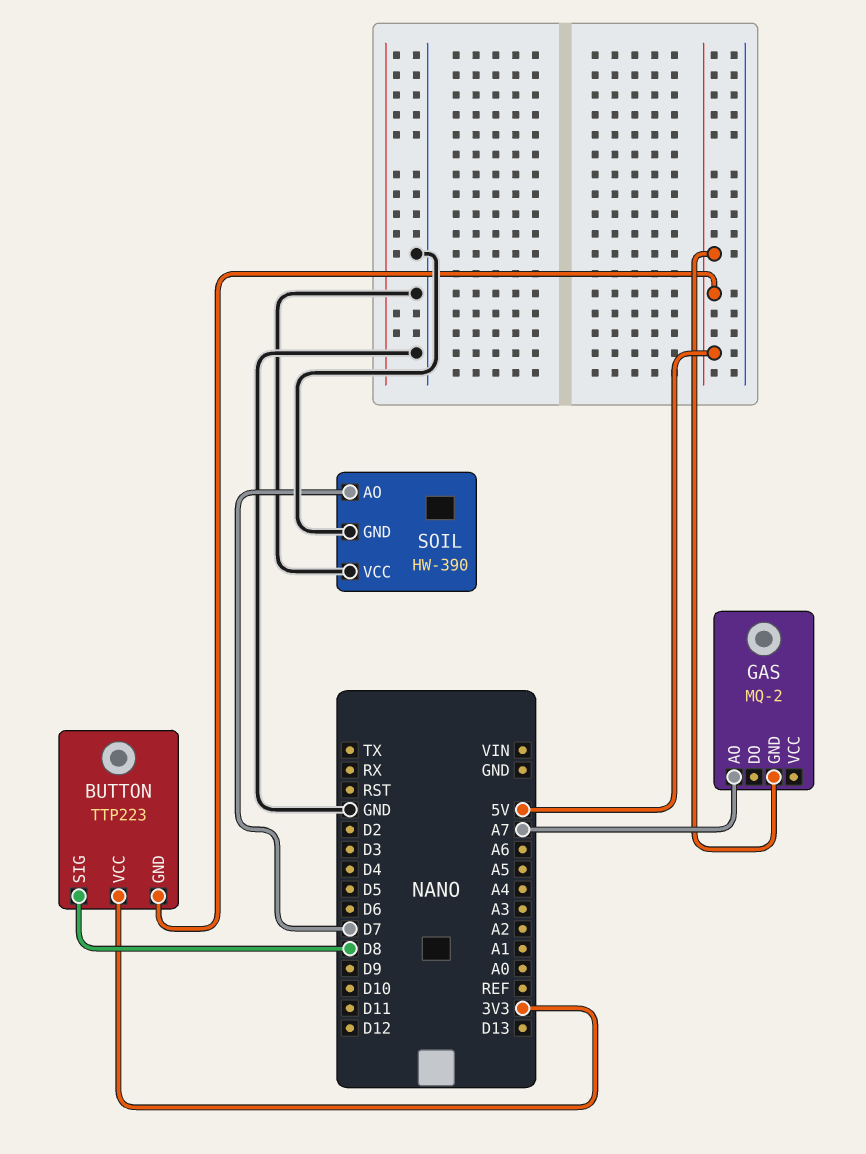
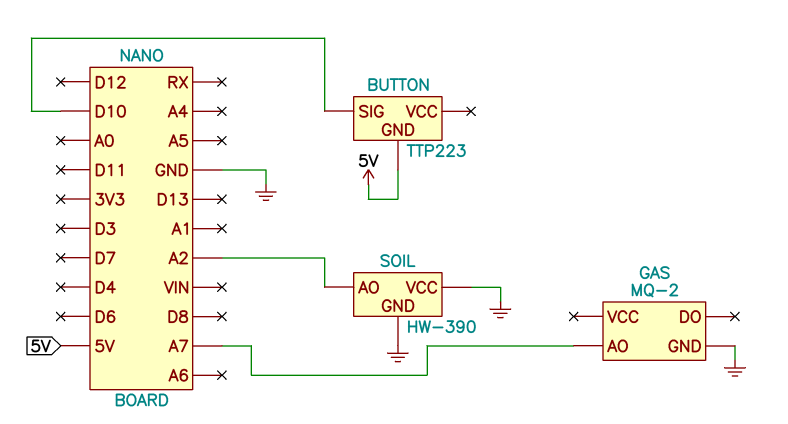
BUTTON pin SIG: D8 -> D10
BUTTON pin VCC: 3V3 -> none
GAS pin GND: 5V -> GND
SOIL pin AO: D7 -> A2

